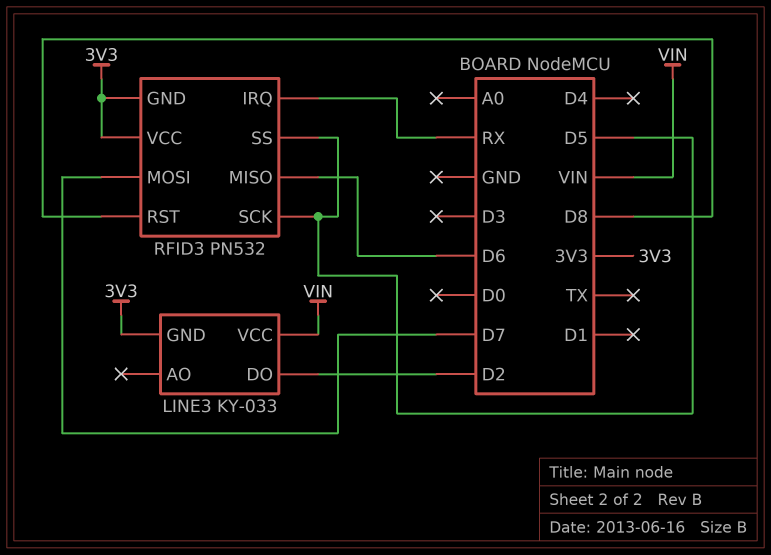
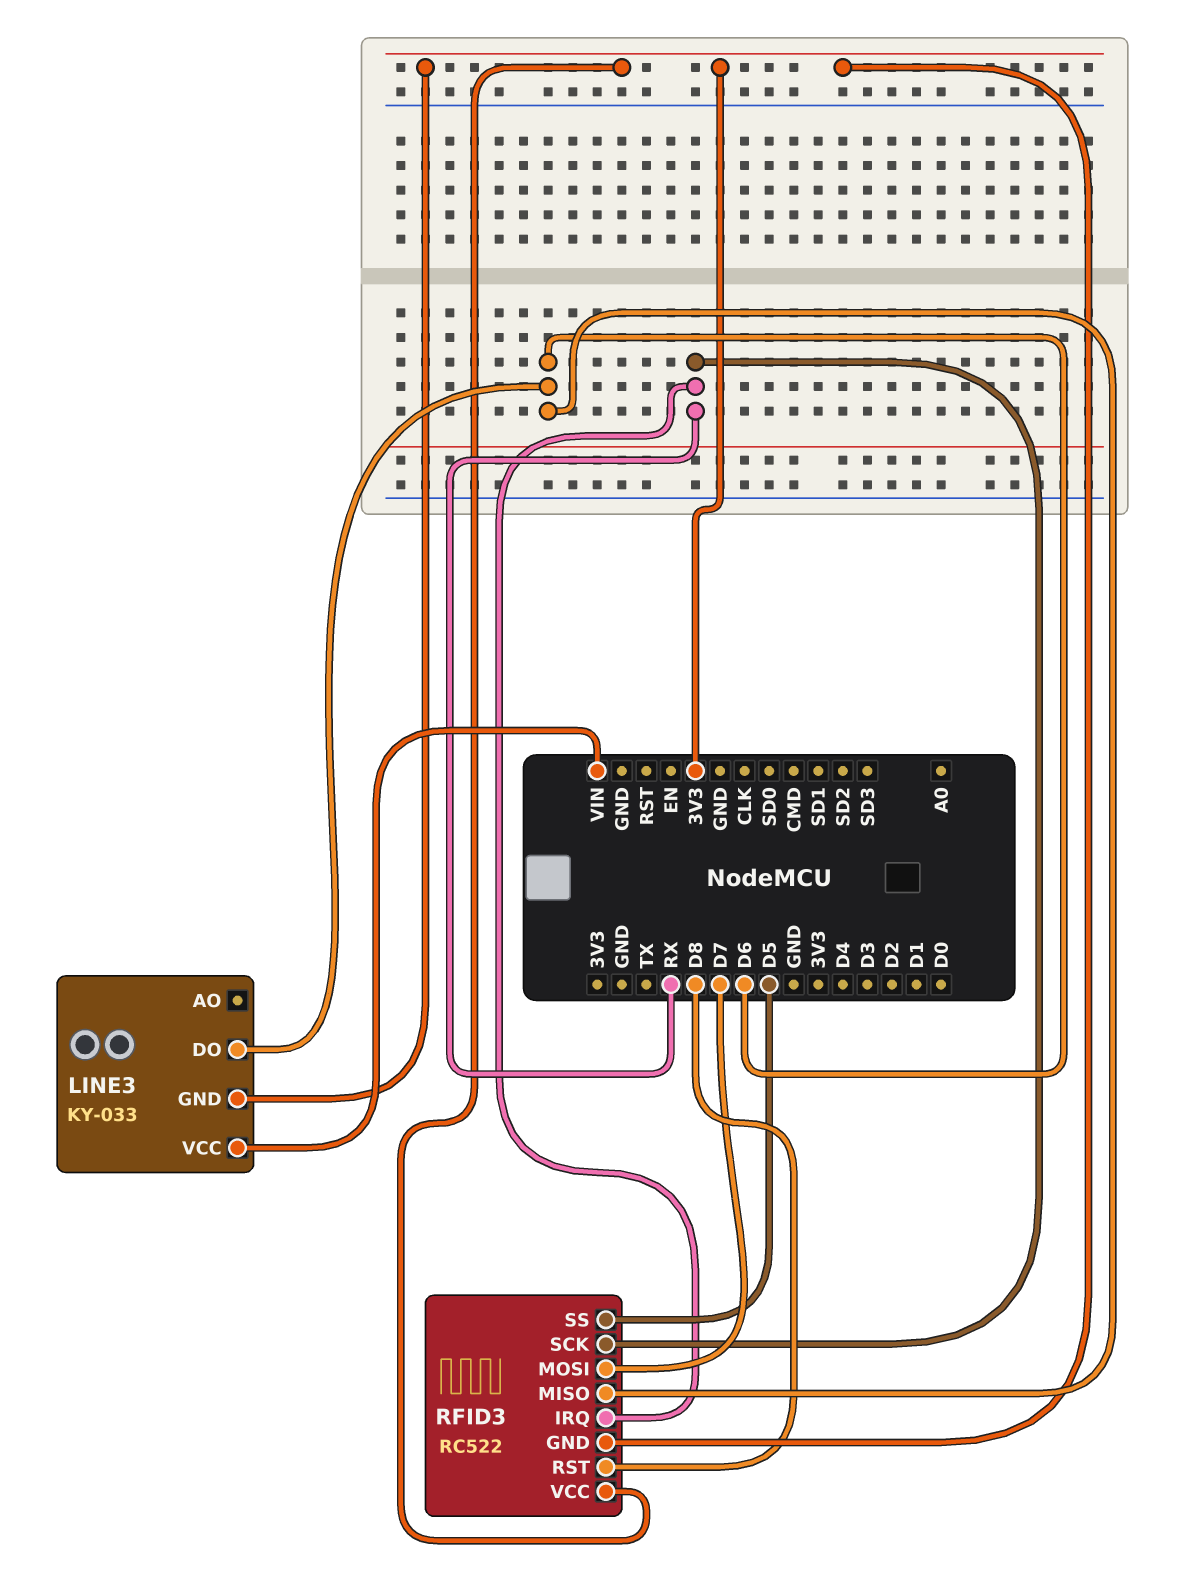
LINE3 pin DO: D2 -> D6
RFID3: PN532 -> RC522
RFID3 pin SCK: D5 -> RX

